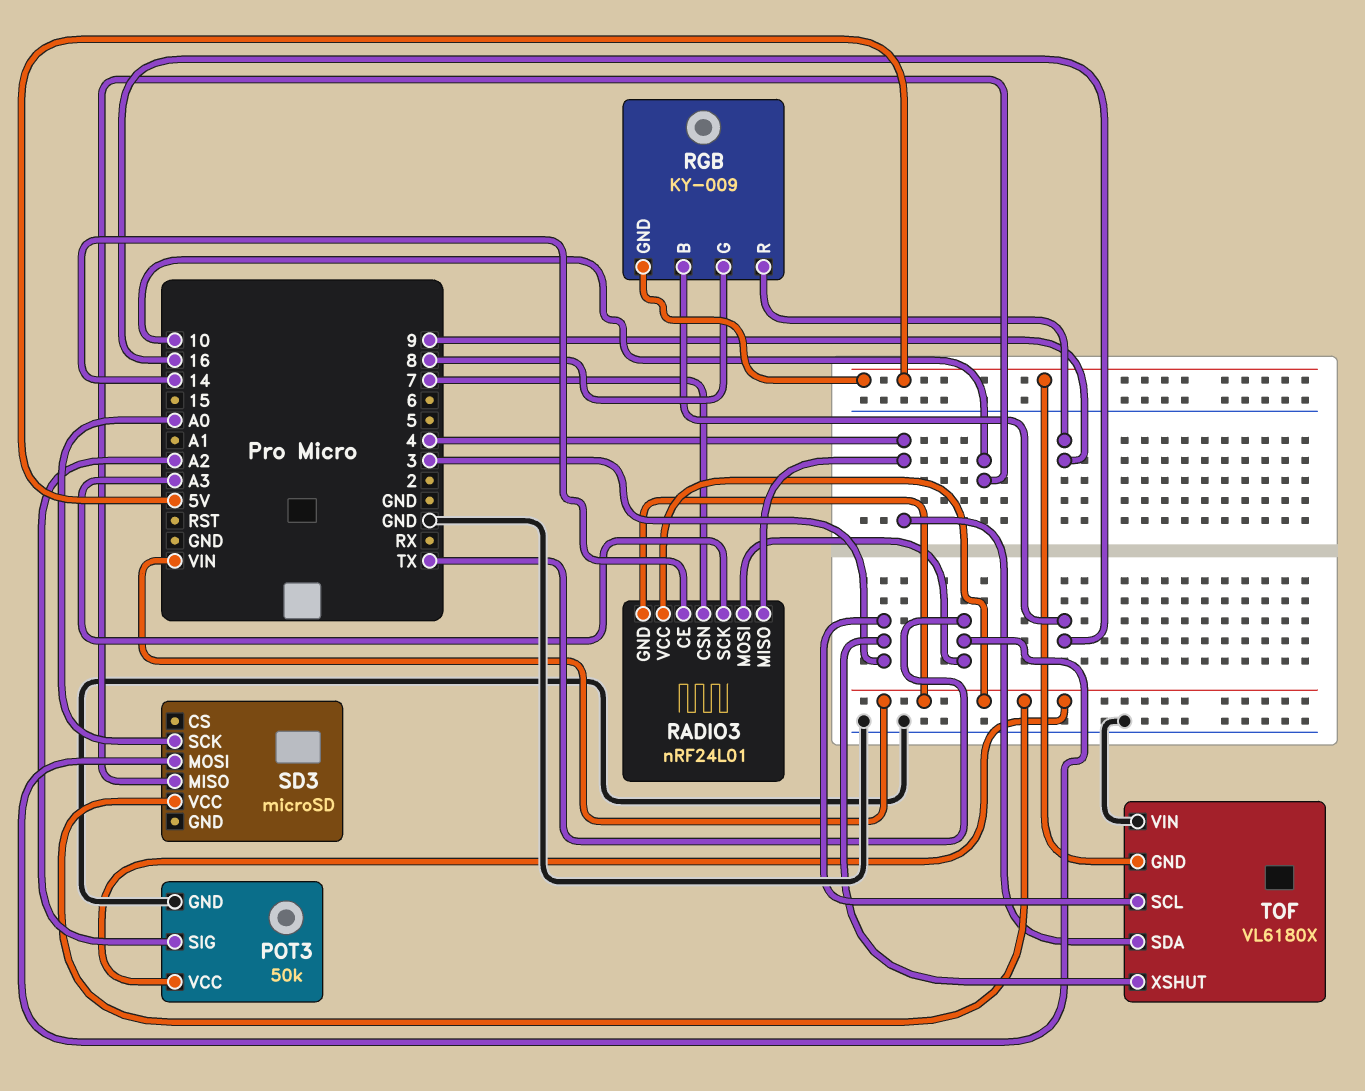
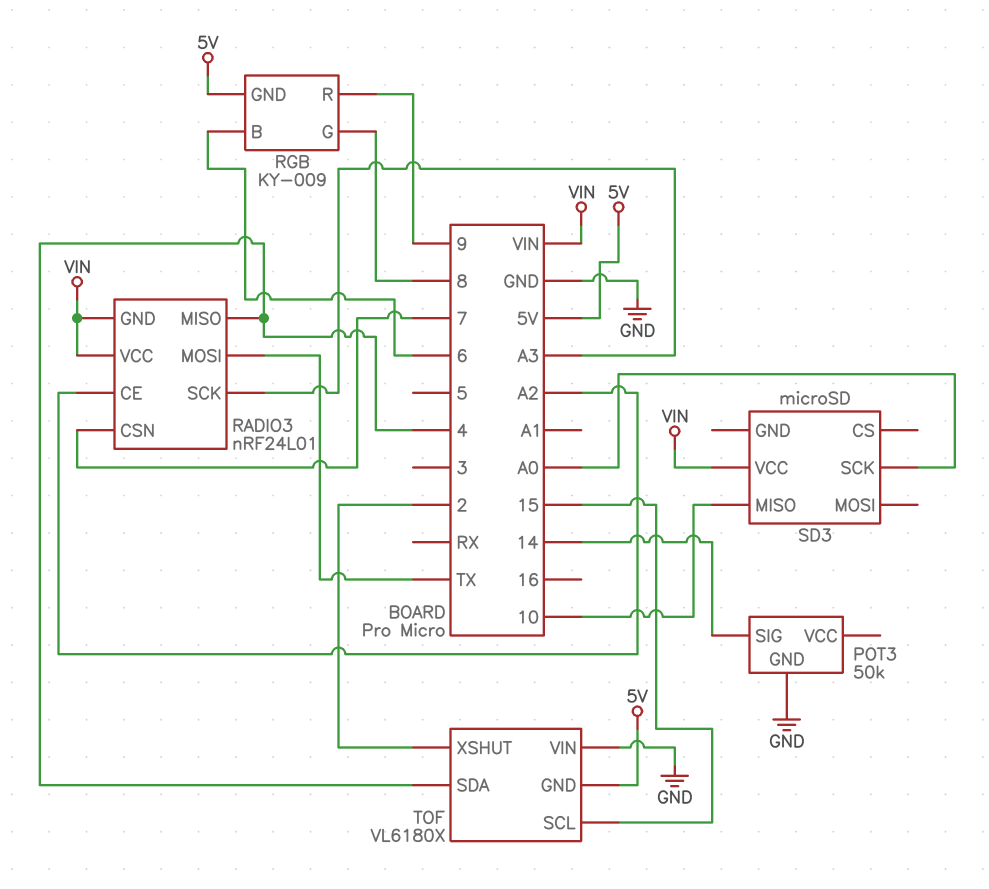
POT3 pin SIG: A2 -> 14
POT3 pin VCC: VIN -> none
RADIO3 pin CE: 14 -> A2
RGB pin B: 16 -> 6
SD3 pin MOSI: TX -> none
TOF pin SCL: 3 -> 15
TOF pin XSHUT: 3 -> 2

